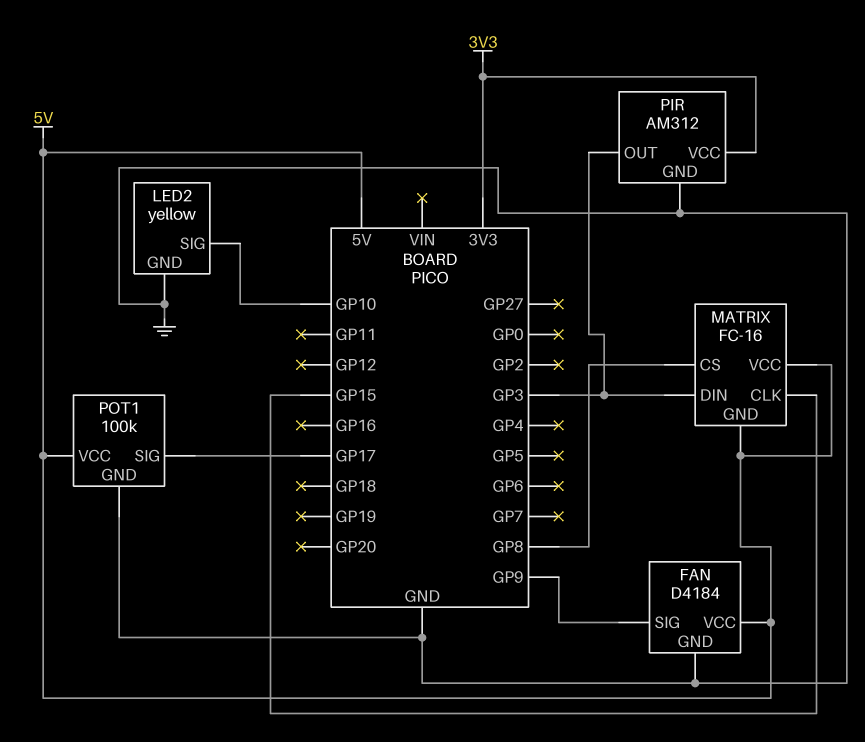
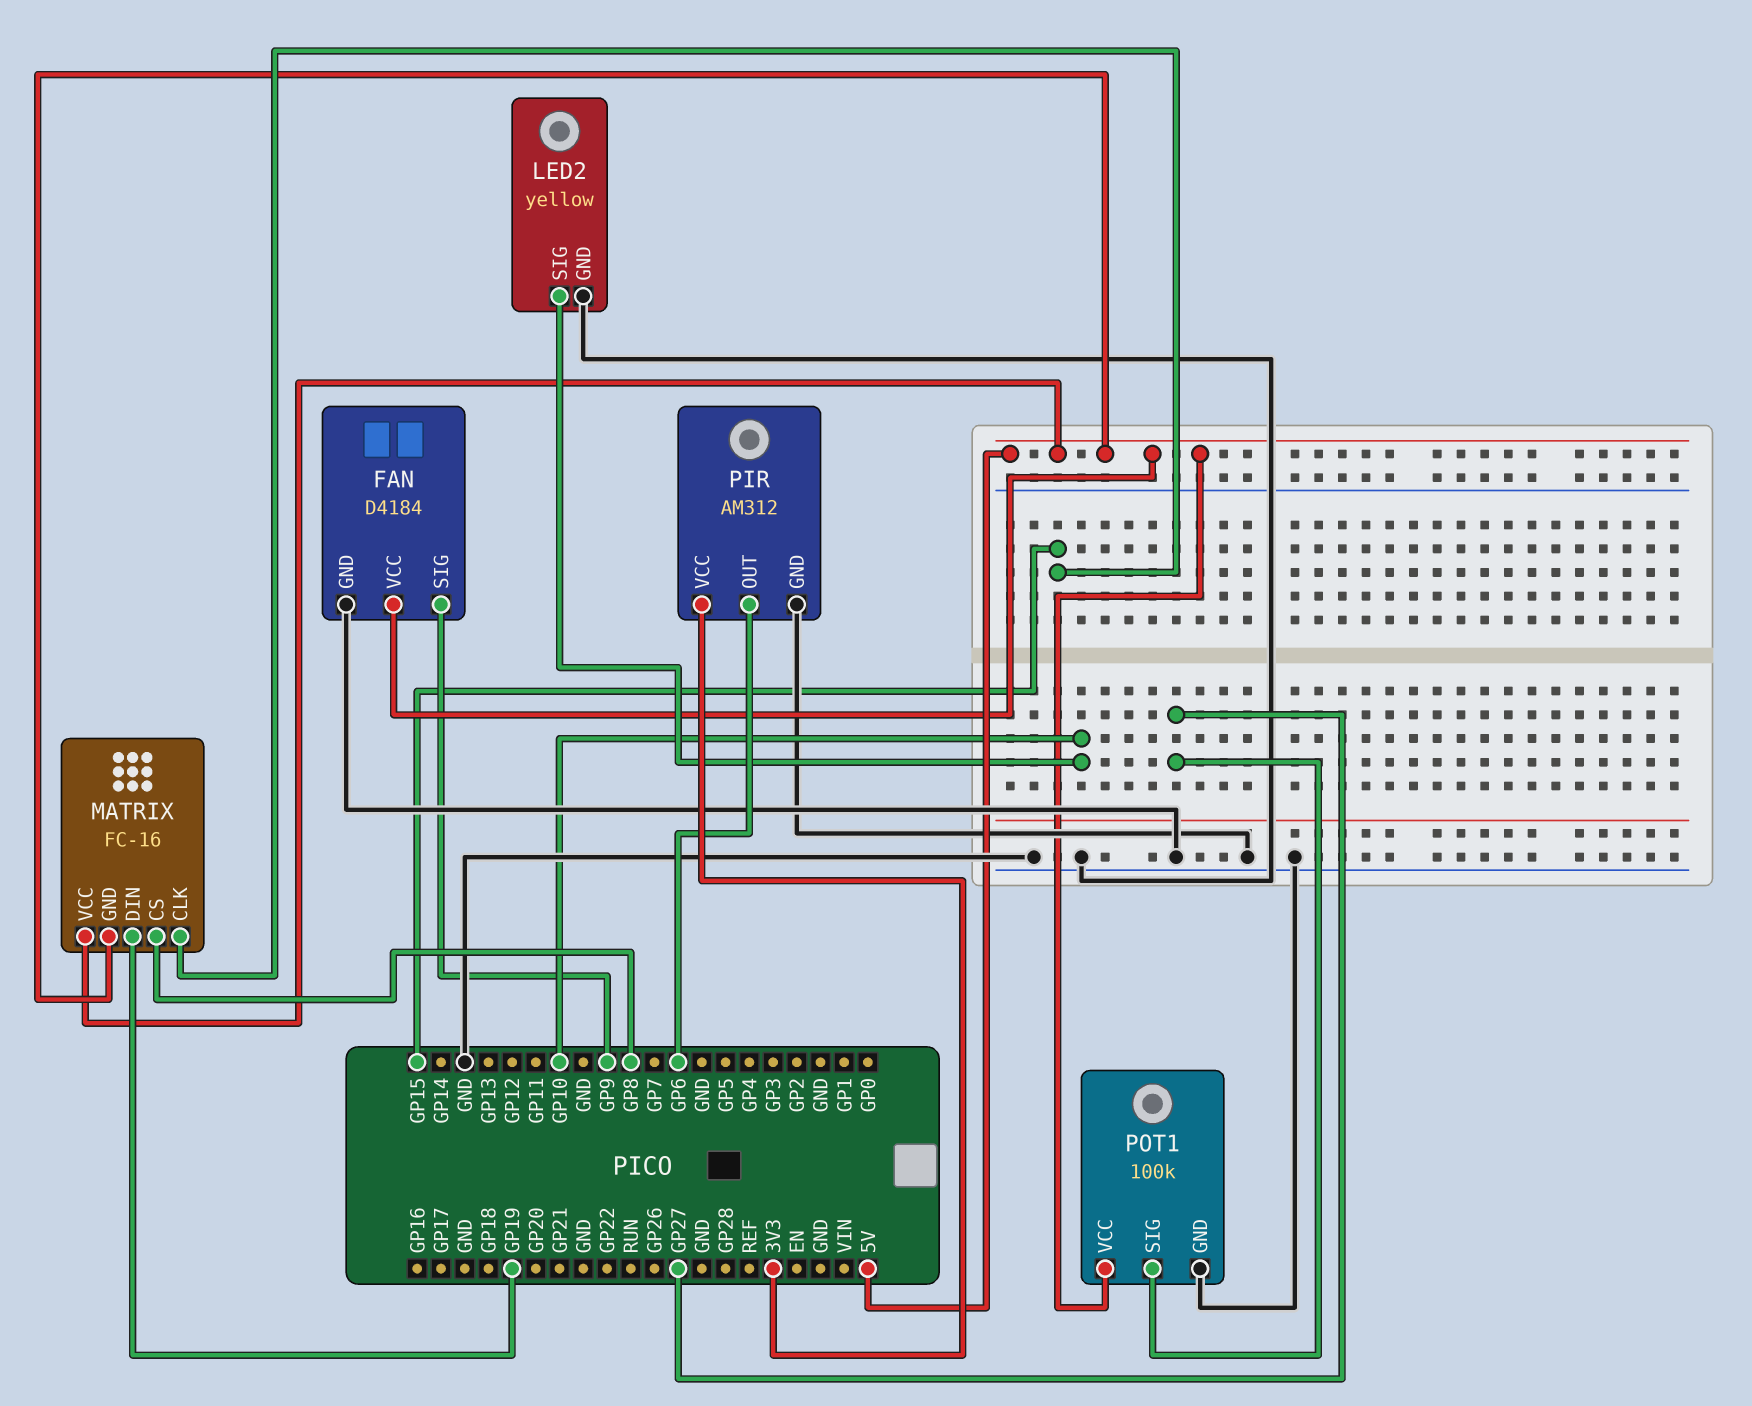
MATRIX pin DIN: GP3 -> GP19
PIR pin OUT: GP3 -> GP6
POT1 pin SIG: GP17 -> GP27

